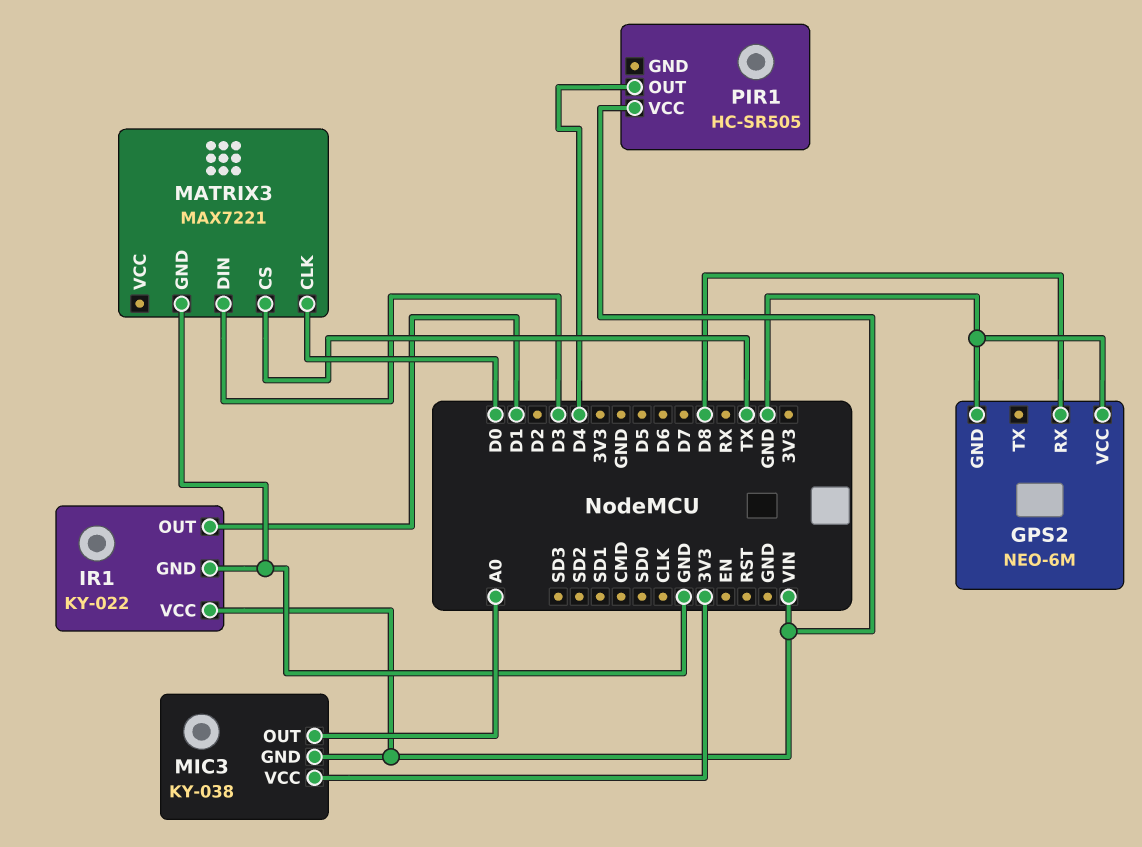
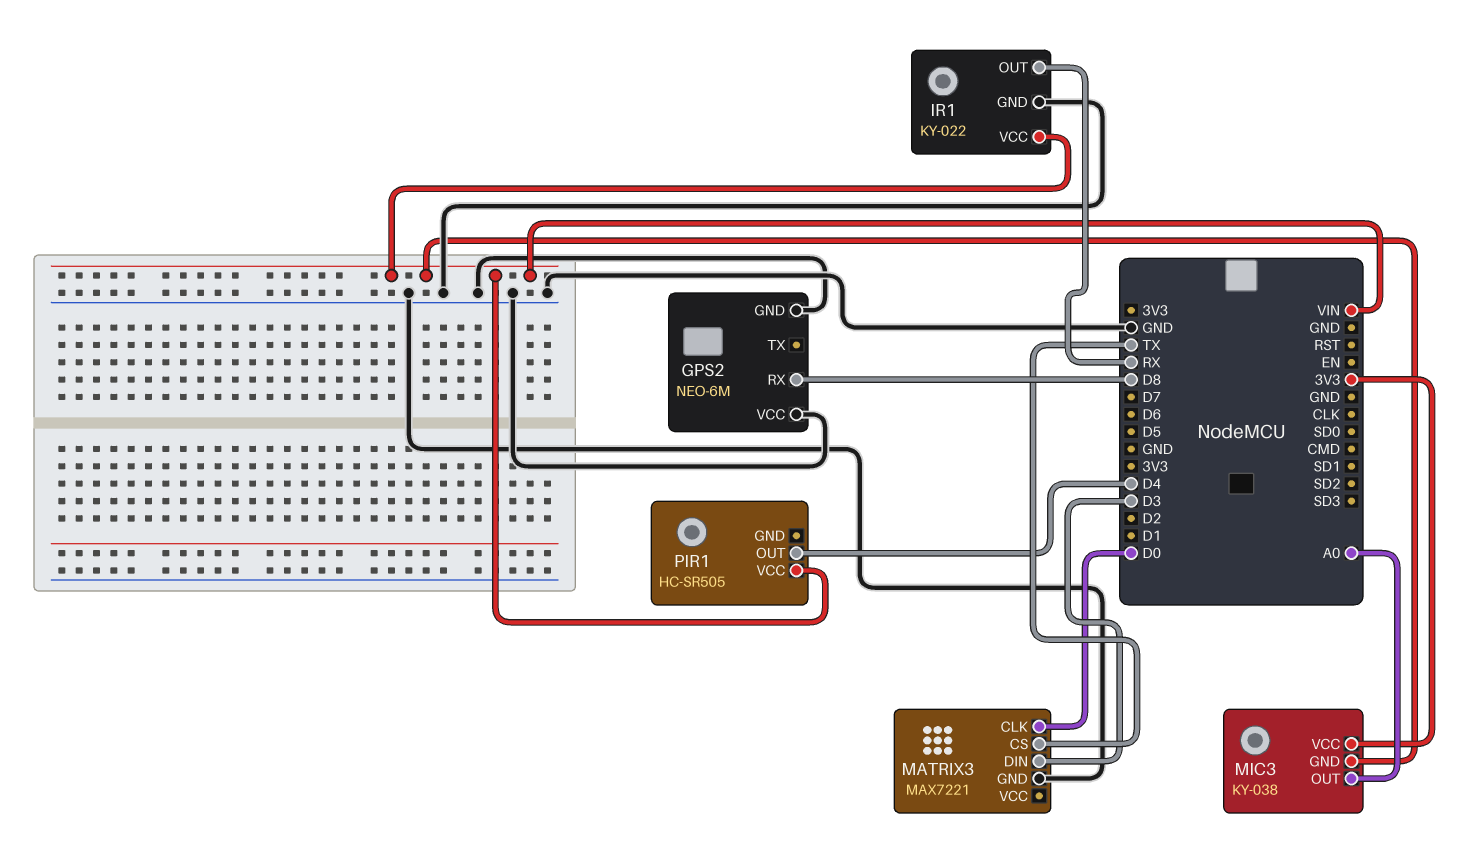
IR1 pin OUT: D1 -> RX

